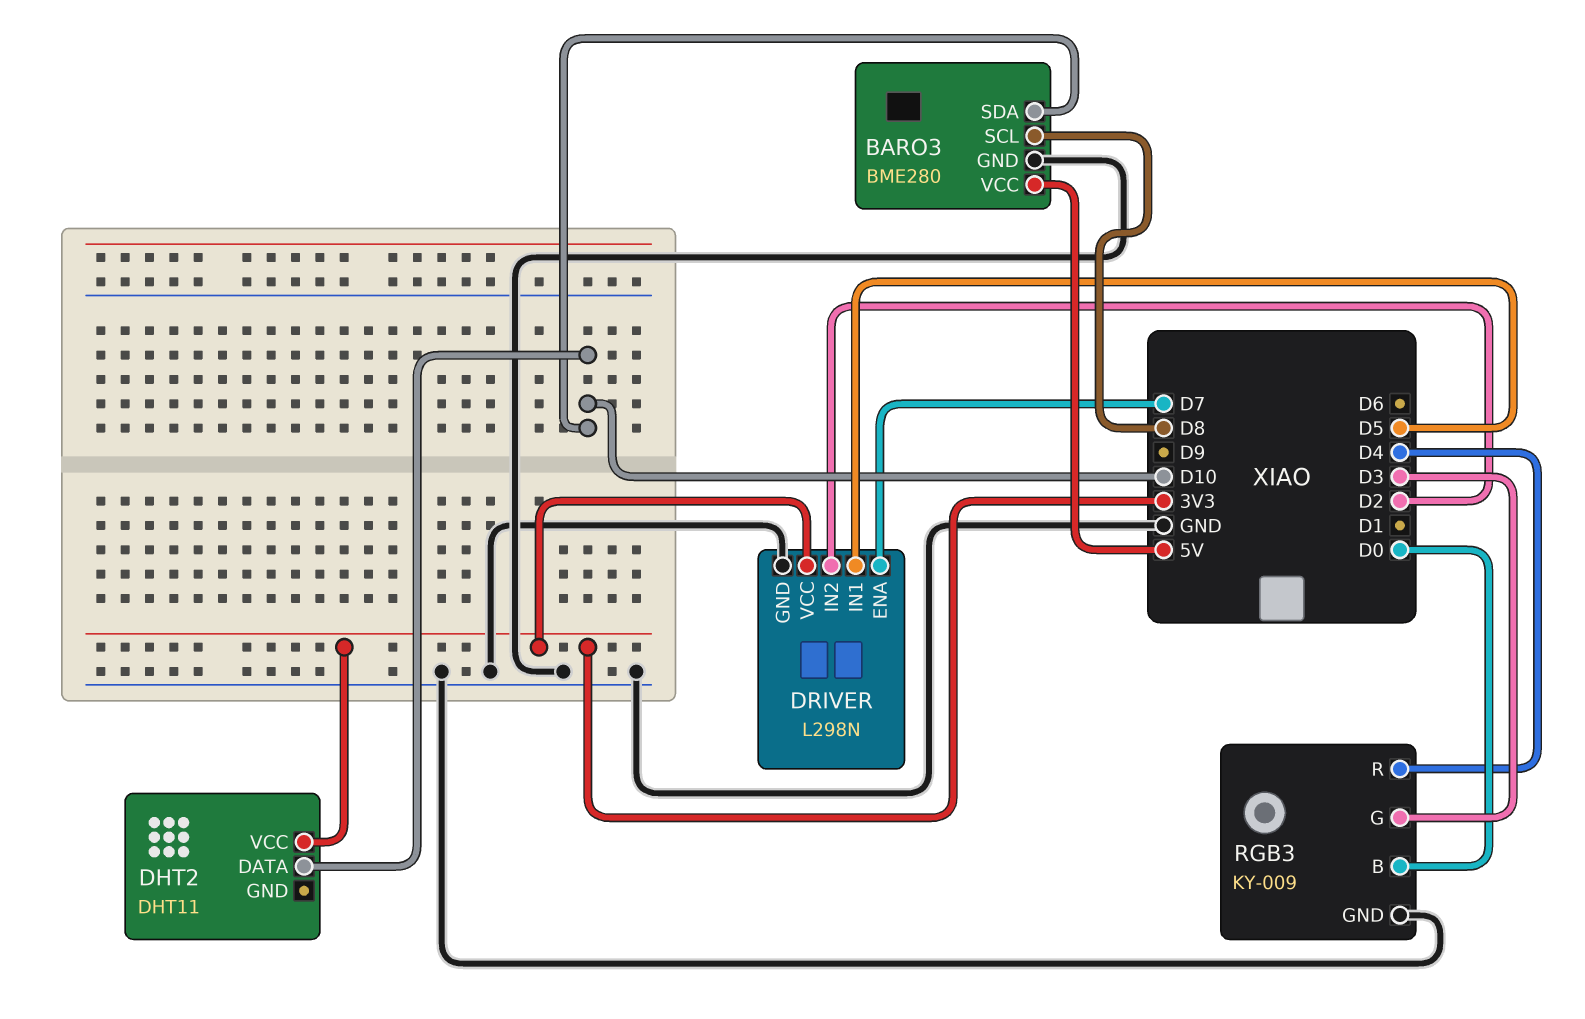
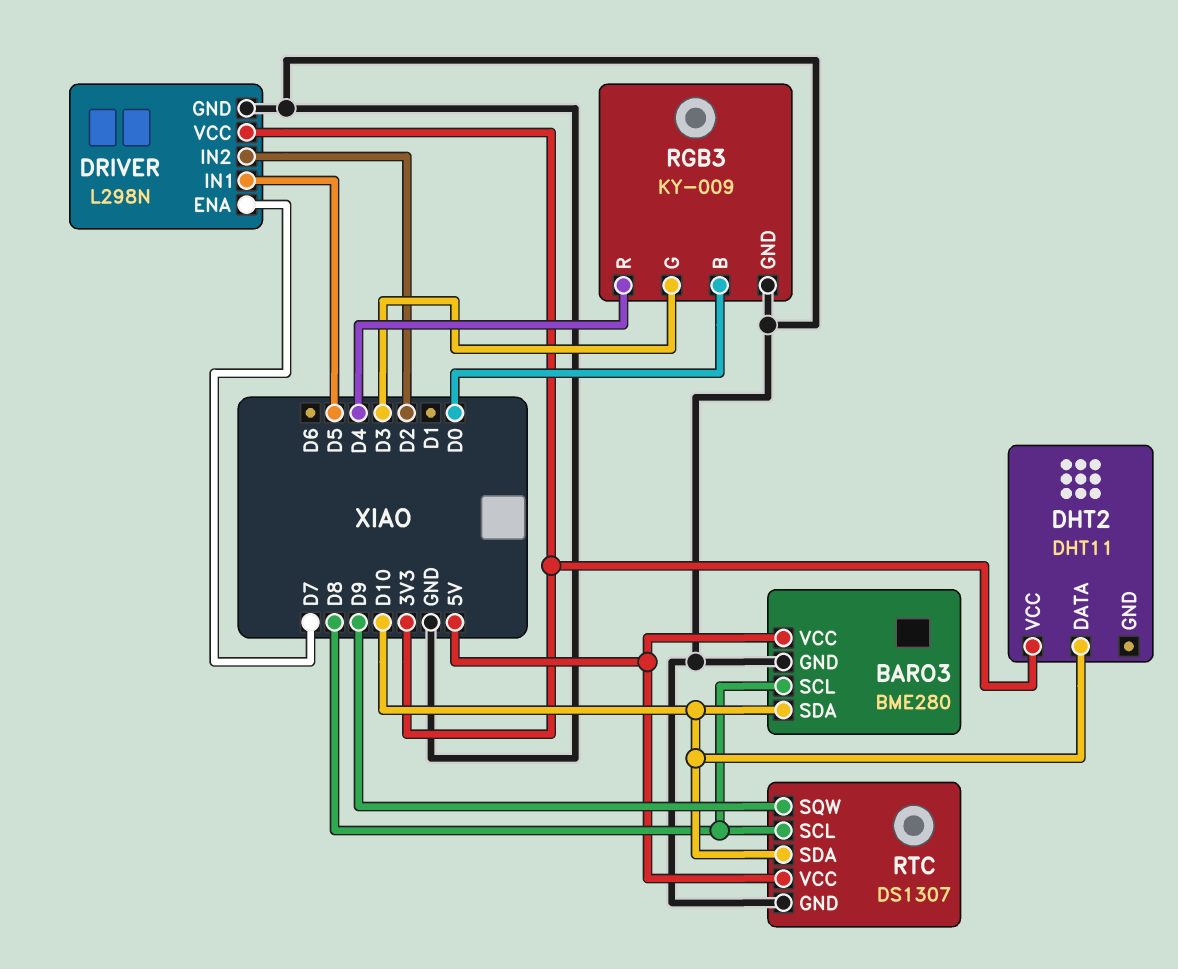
RTC: none -> DS1307
RTC pin GND: none -> GND
RTC pin SCL: none -> D8
RTC pin SDA: none -> D10
RTC pin SQW: none -> D9
RTC pin VCC: none -> 5V

